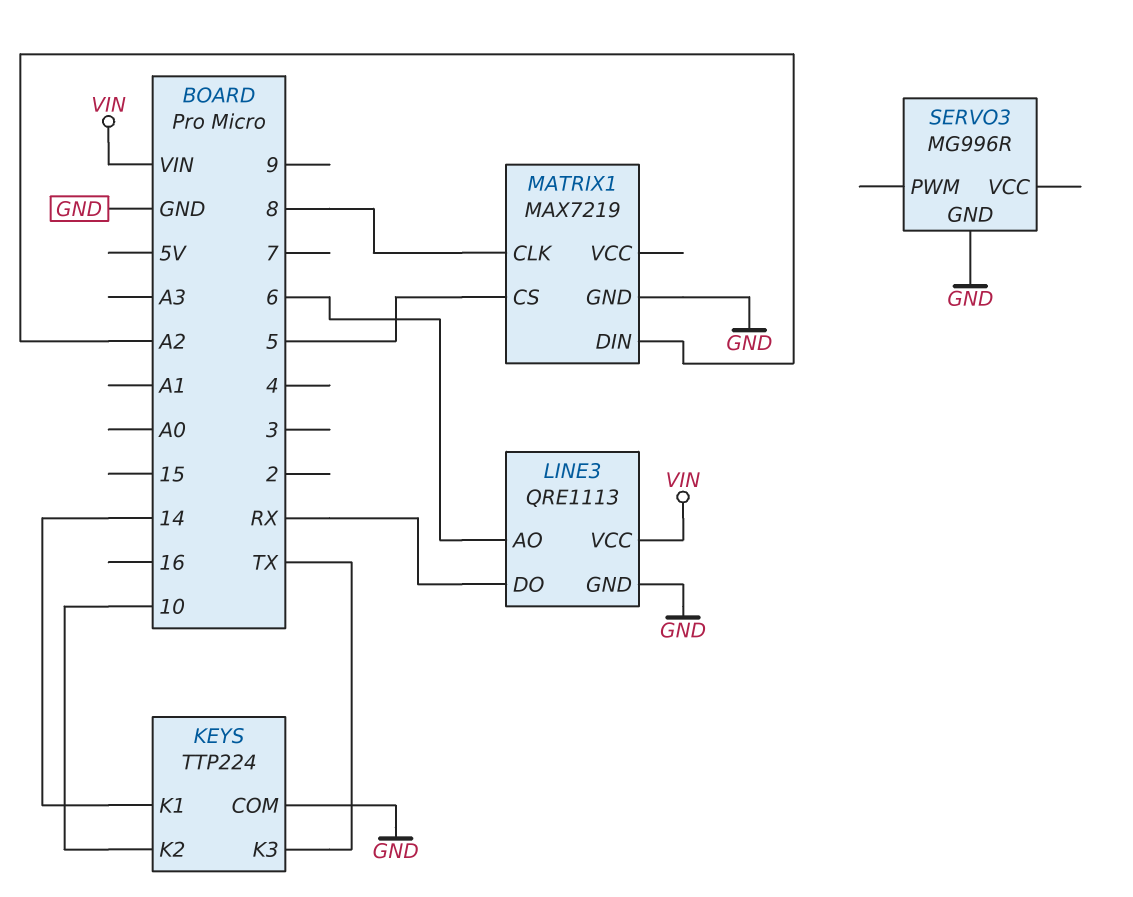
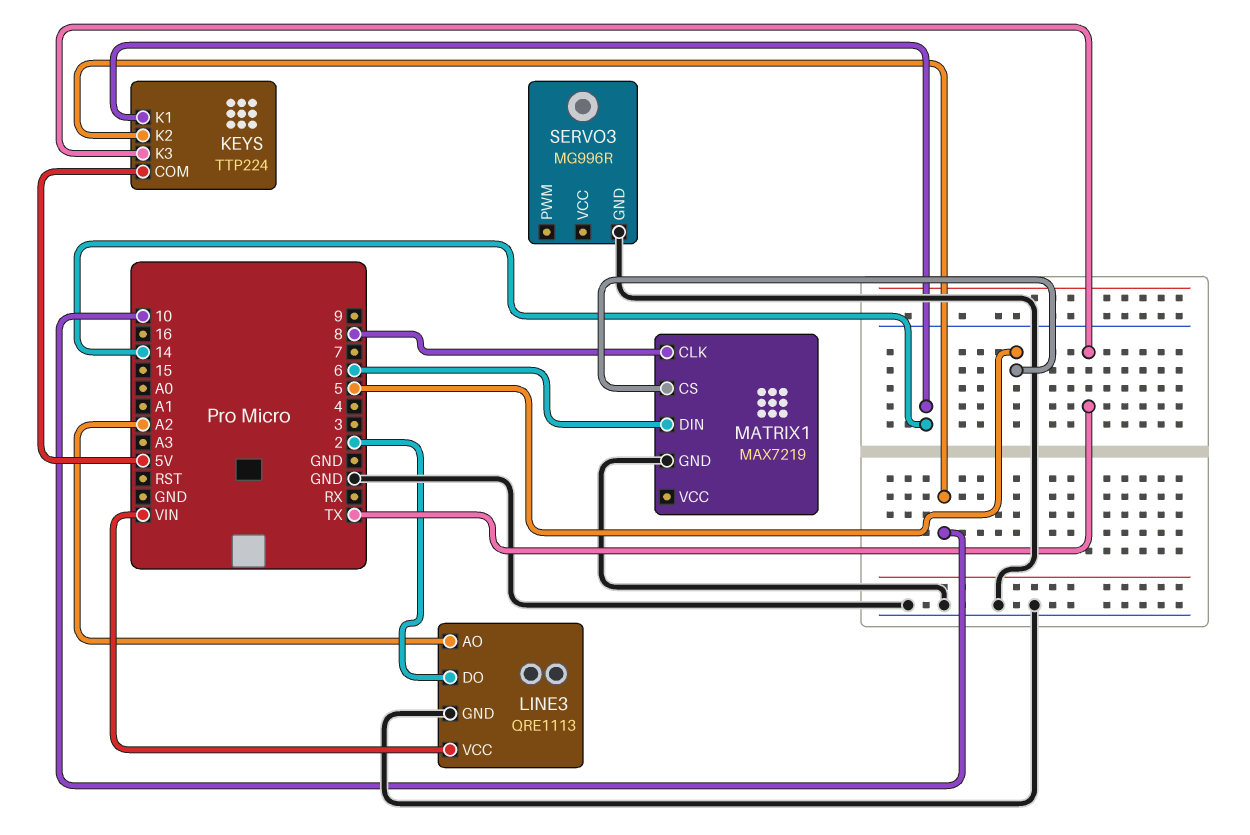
KEYS pin COM: GND -> 5V
LINE3 pin AO: 6 -> A2
LINE3 pin DO: RX -> 2
MATRIX1 pin DIN: A2 -> 6

